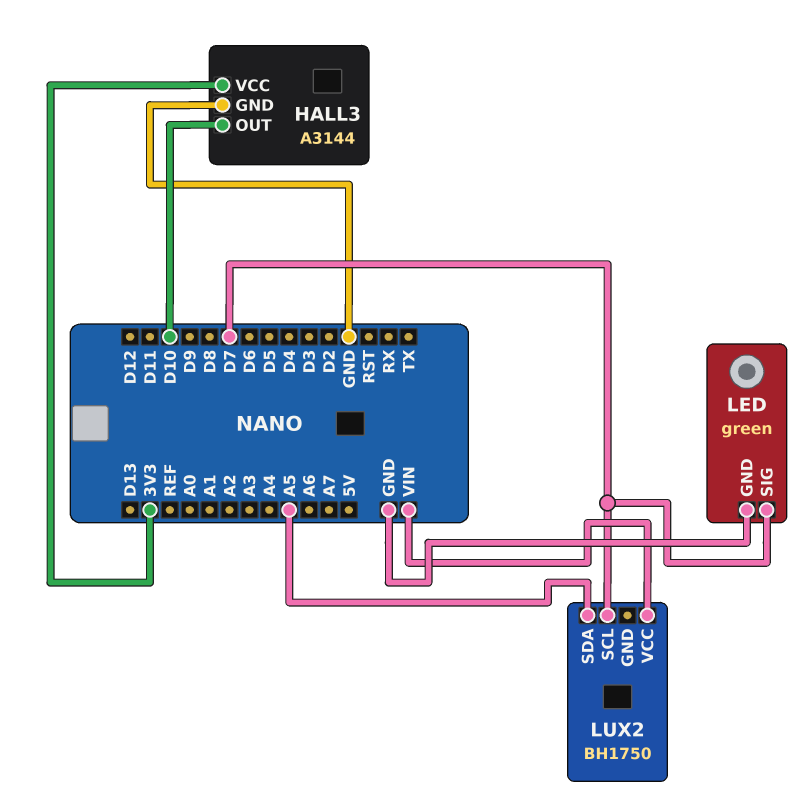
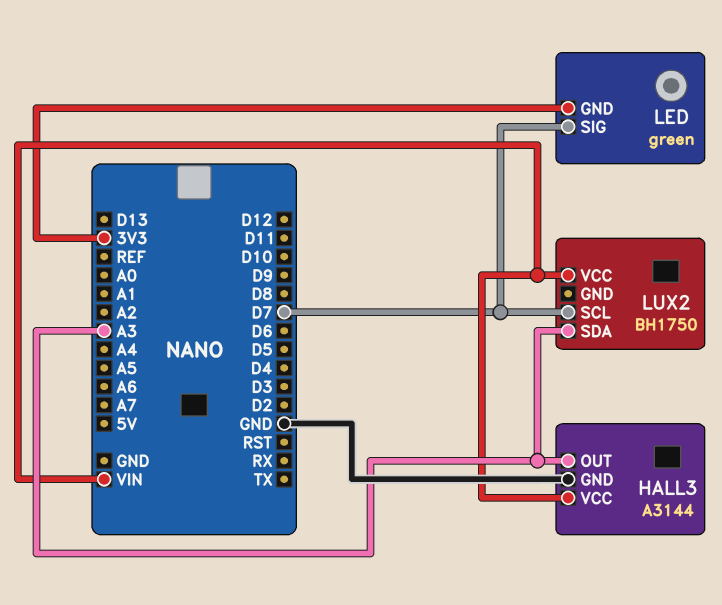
HALL3 pin OUT: D10 -> A3
HALL3 pin VCC: 3V3 -> VIN
LED pin GND: GND -> 3V3
LUX2 pin SDA: A5 -> A3

